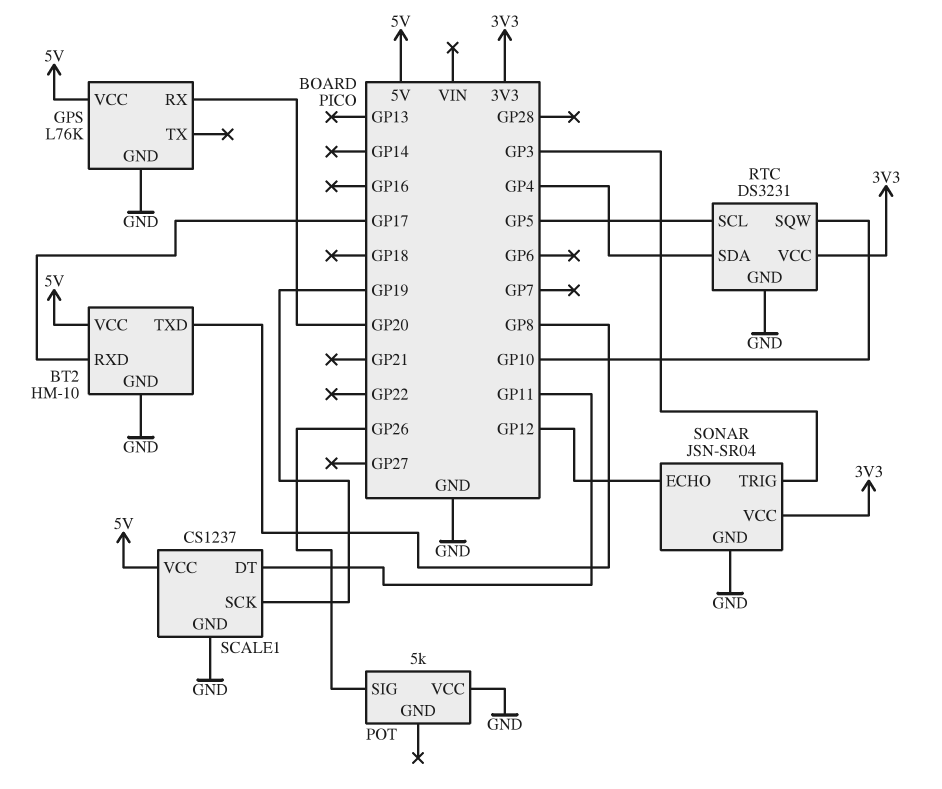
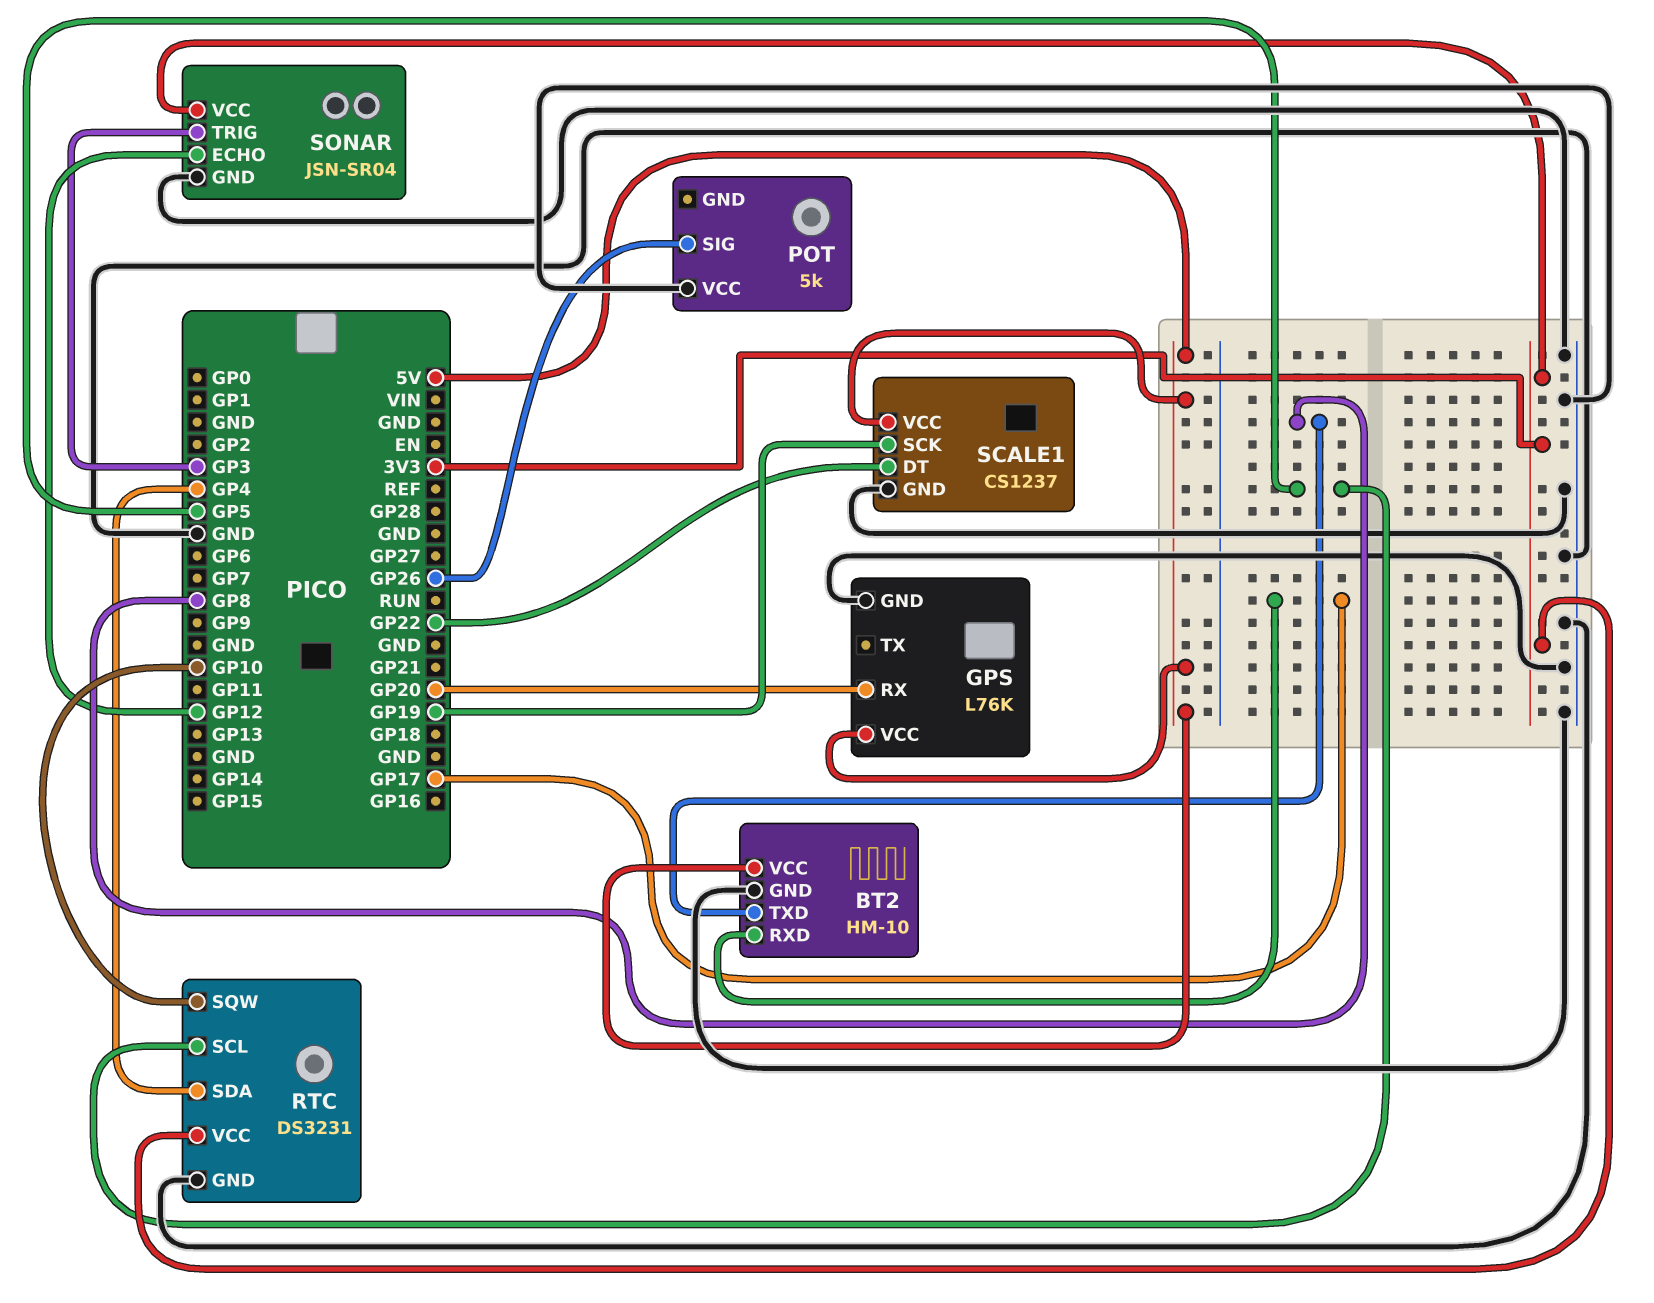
SCALE1 pin DT: GP11 -> GP22

